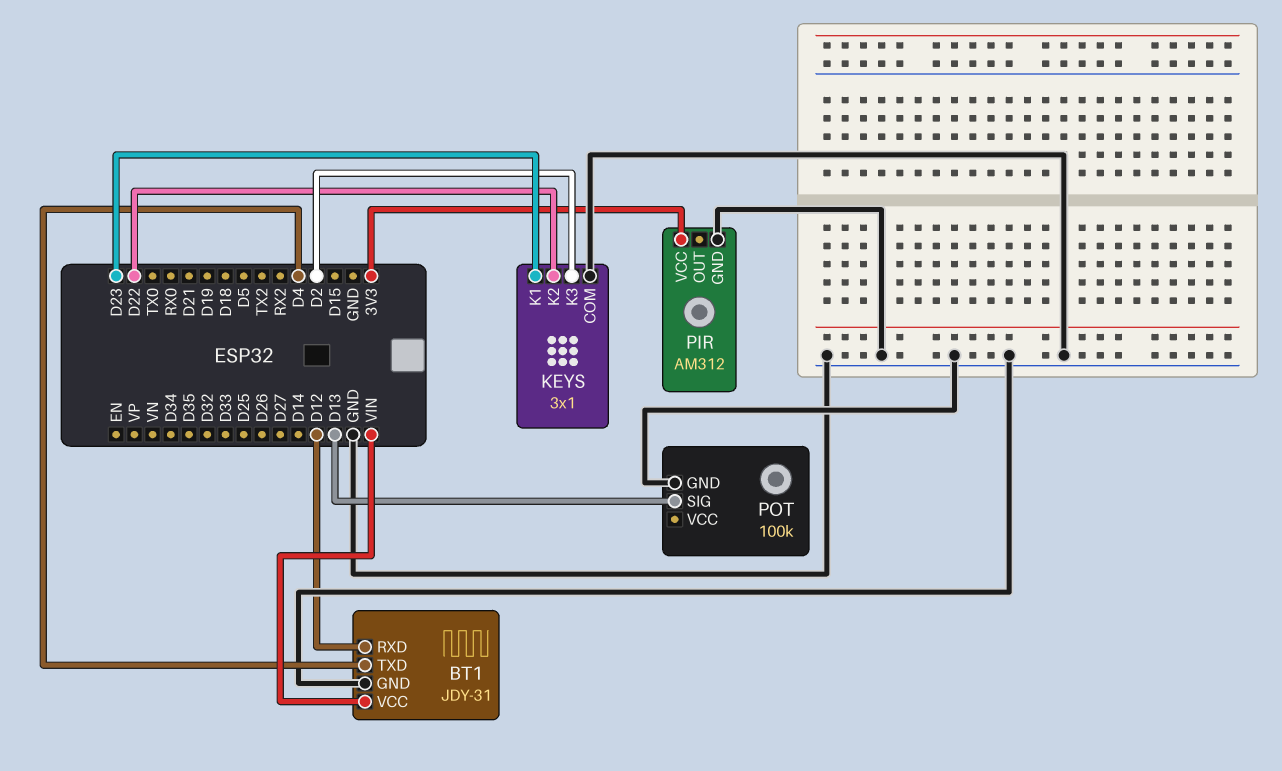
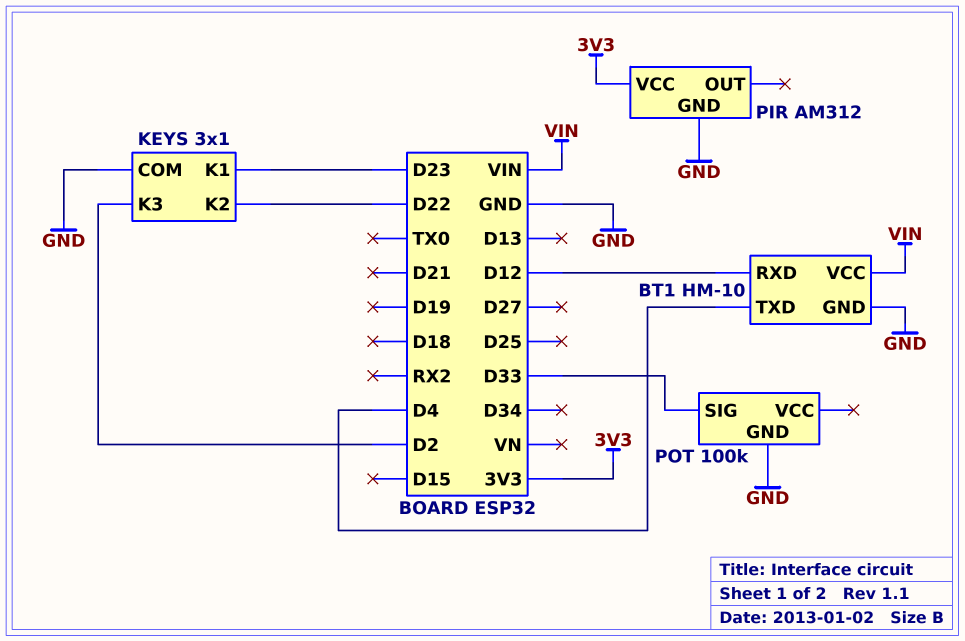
BT1: JDY-31 -> HM-10
POT pin SIG: D13 -> D33

